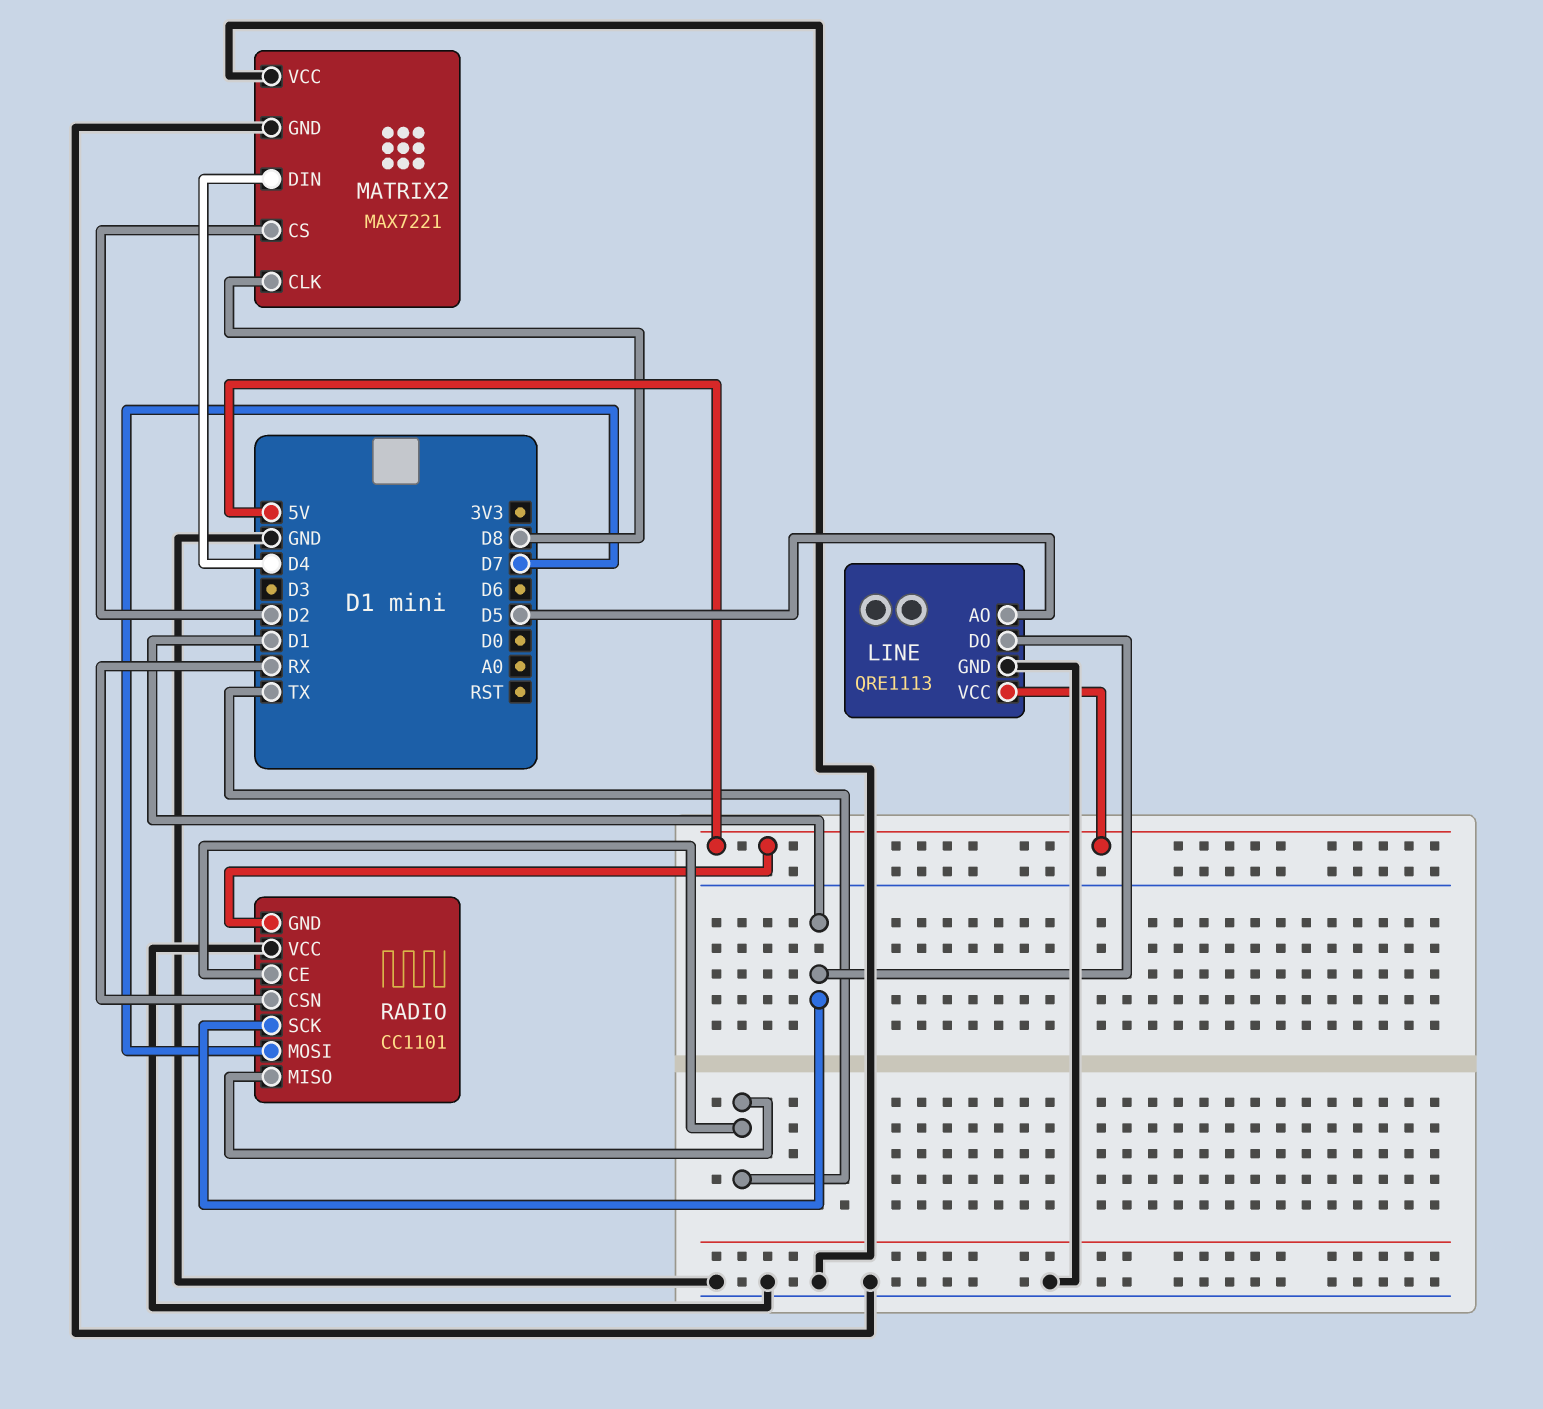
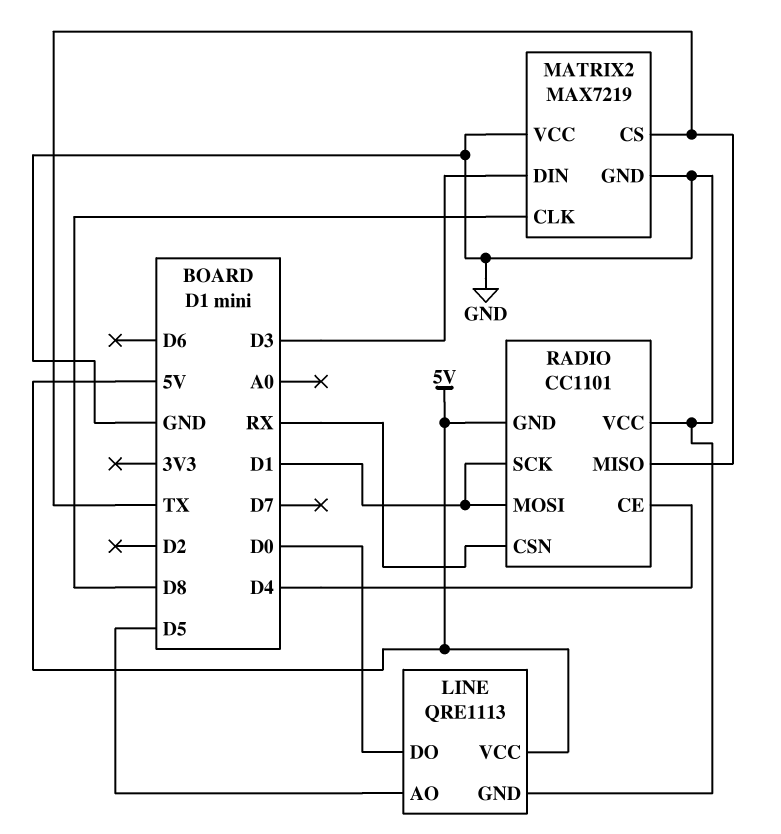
LINE pin DO: D1 -> D0
MATRIX2: MAX7221 -> MAX7219
MATRIX2 pin CS: D2 -> TX
MATRIX2 pin DIN: D4 -> D3
RADIO pin CE: TX -> D4
RADIO pin MOSI: D7 -> D1

